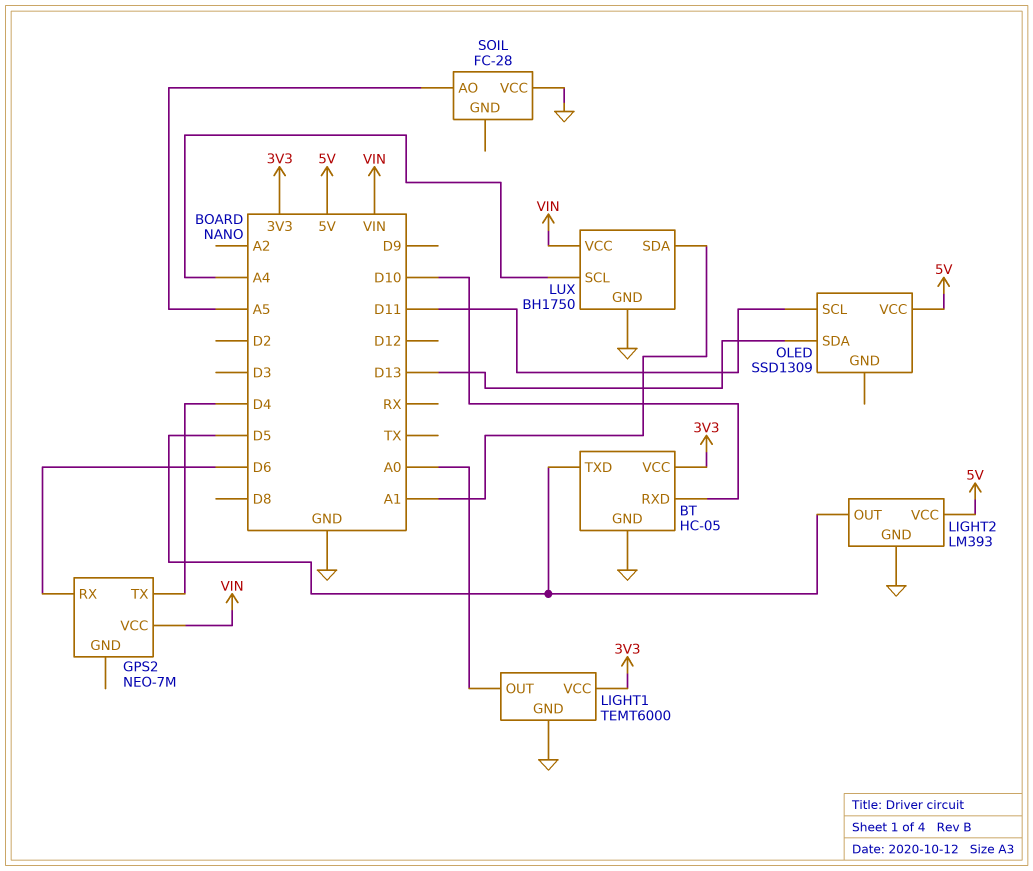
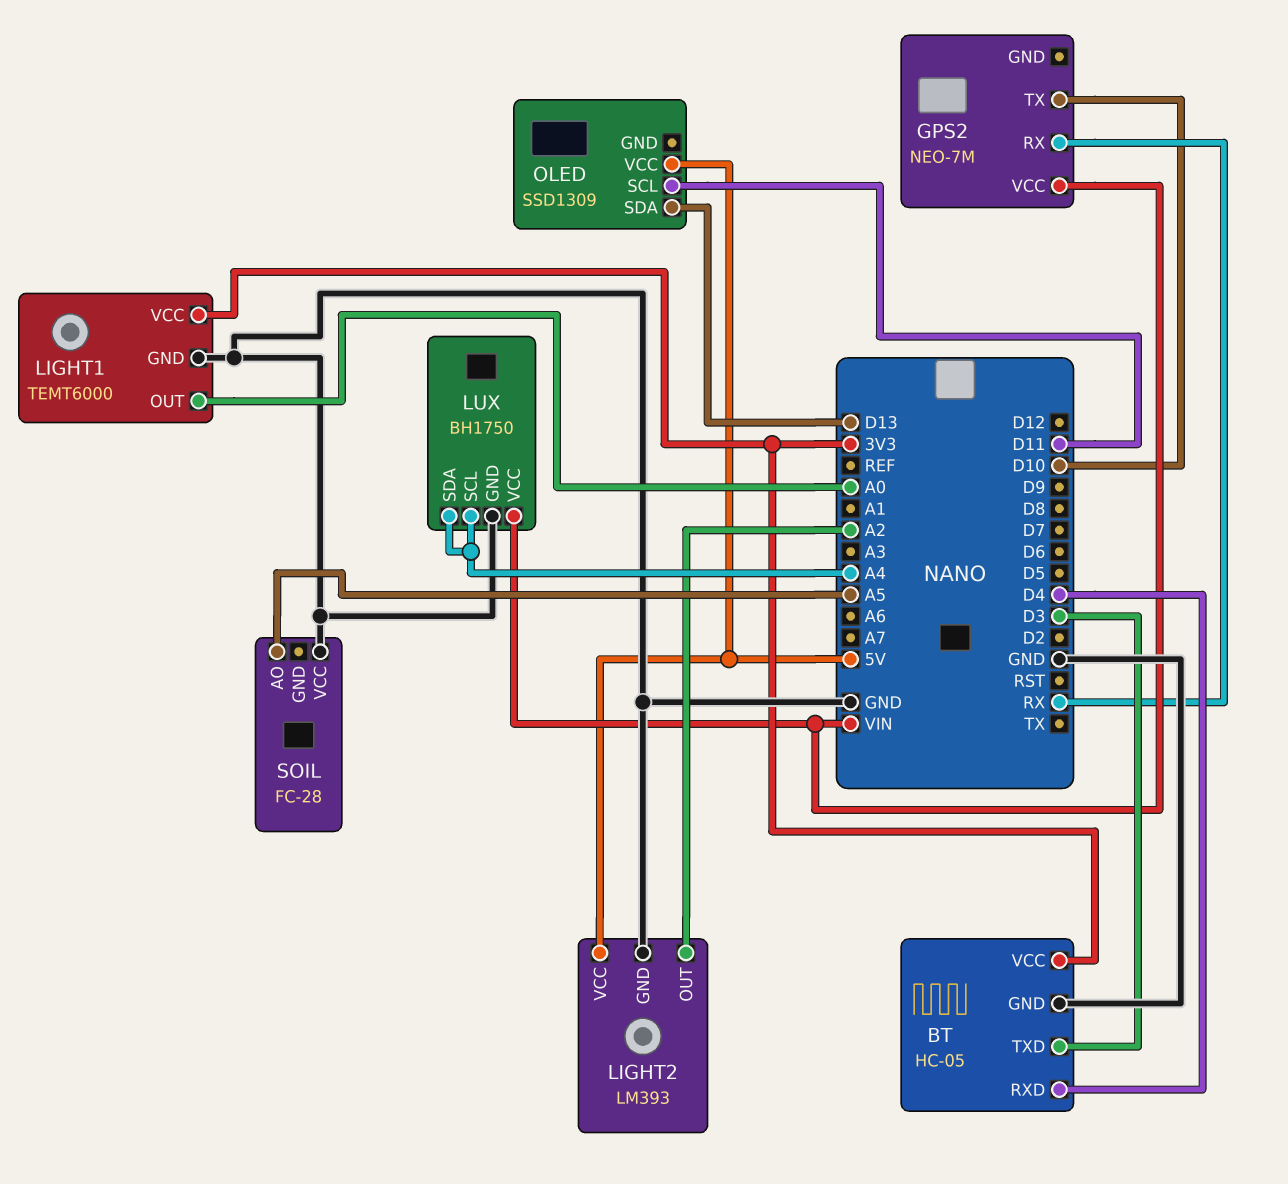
BT pin RXD: D10 -> D4
BT pin TXD: D5 -> D3
GPS2 pin RX: D6 -> RX
GPS2 pin TX: D4 -> D10
LIGHT2 pin OUT: D5 -> A2
LUX pin SDA: A1 -> A4

